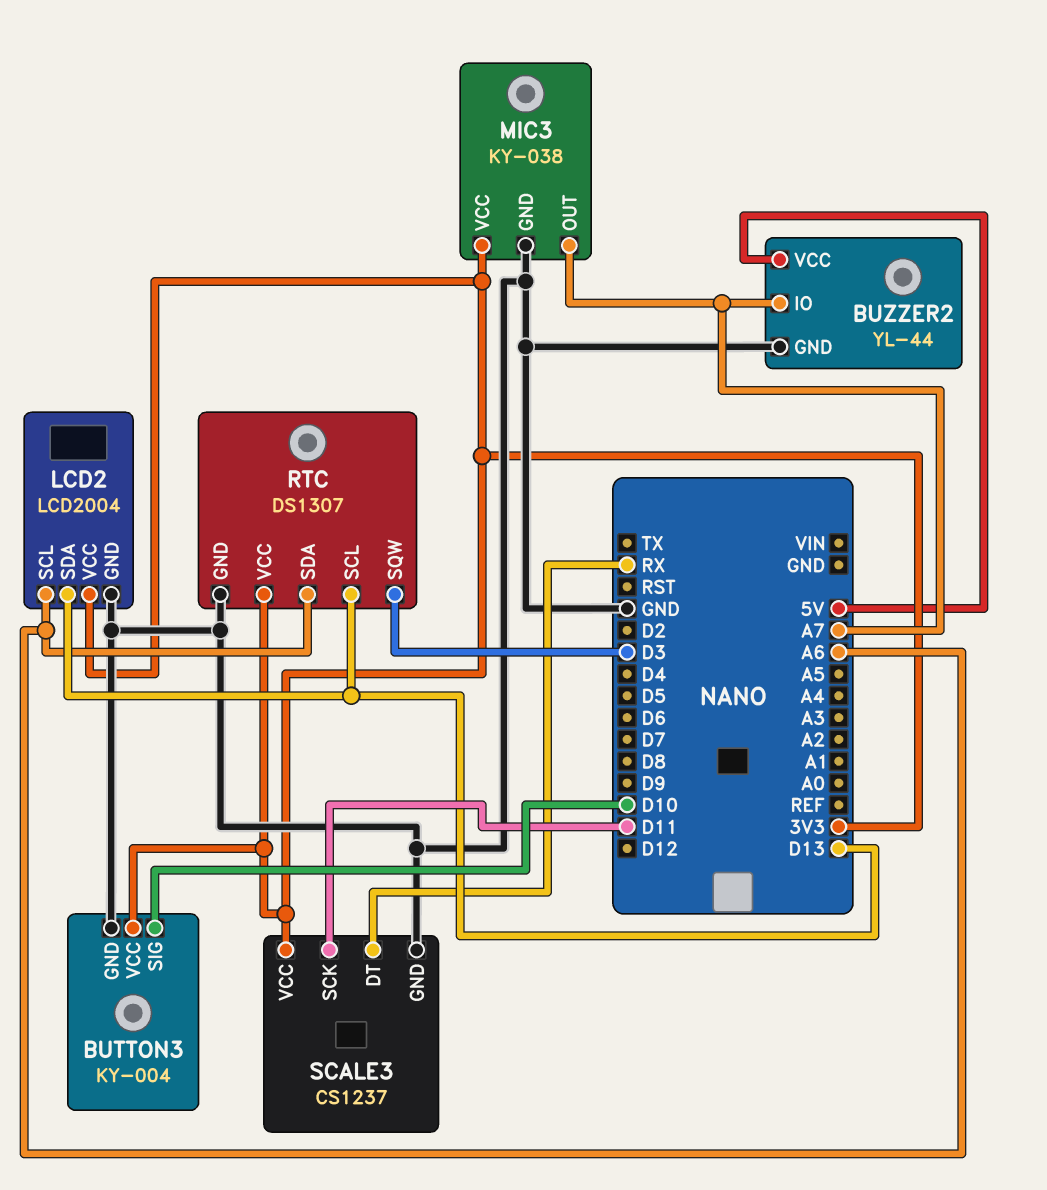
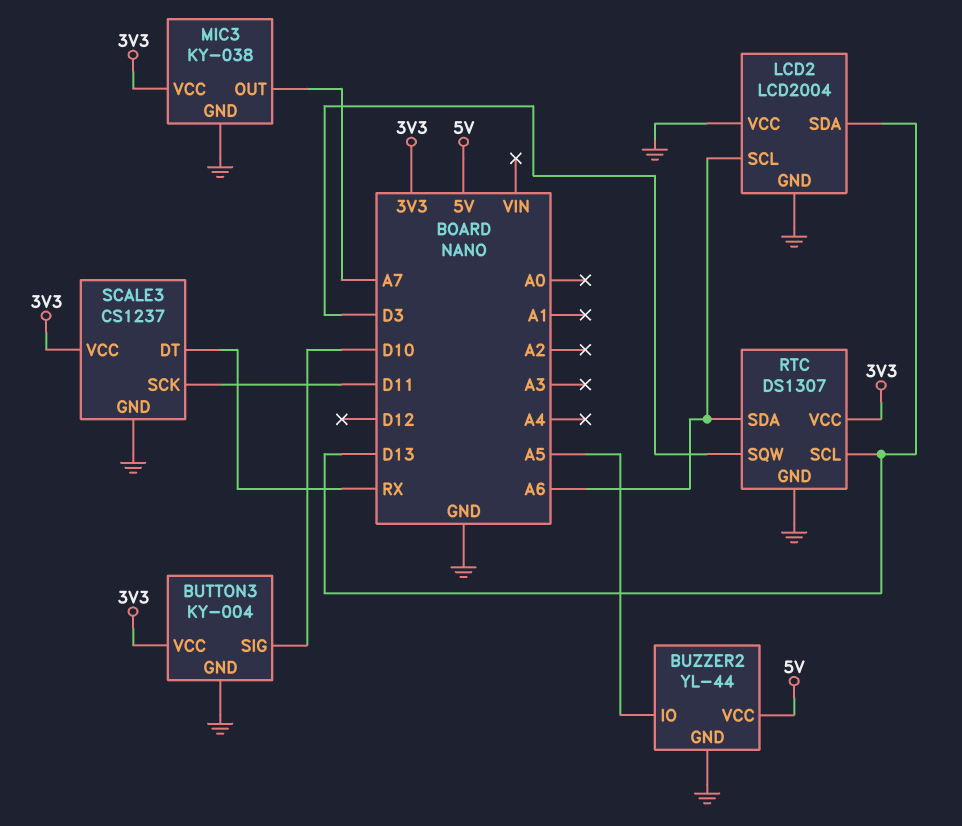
BUZZER2 pin IO: A7 -> A5
LCD2 pin VCC: 3V3 -> GND

